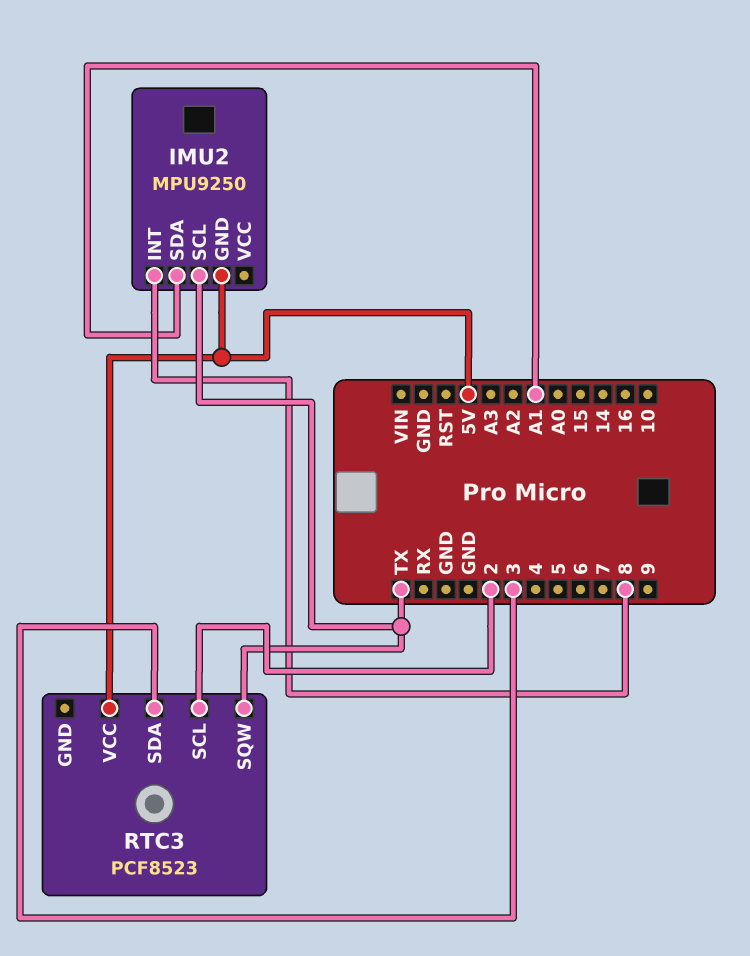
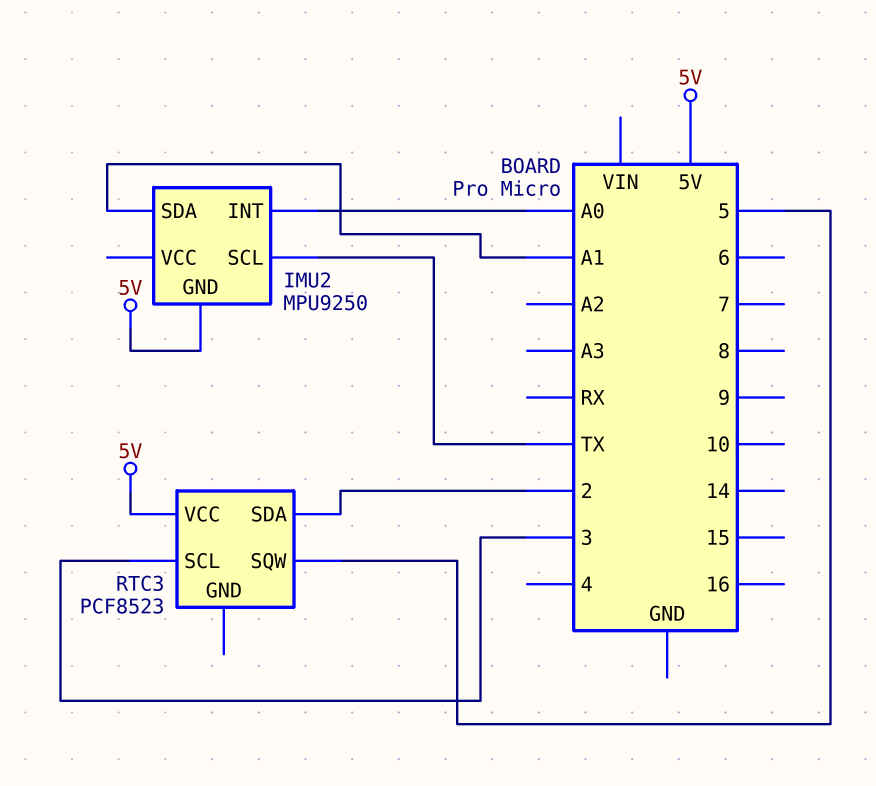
IMU2 pin INT: 8 -> A0
RTC3 pin SCL: 2 -> 3
RTC3 pin SDA: 3 -> 2
RTC3 pin SQW: TX -> 5

